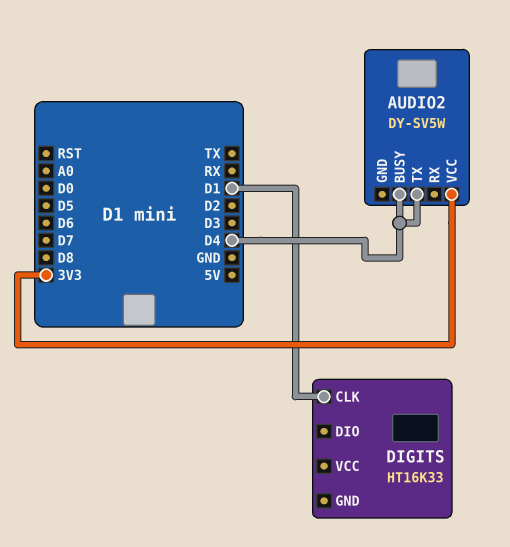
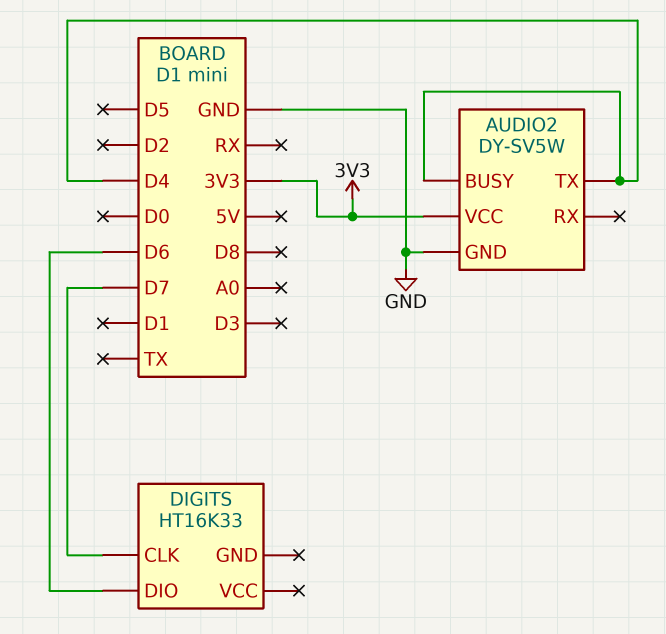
AUDIO2 pin GND: none -> GND
DIGITS pin CLK: D1 -> D7
DIGITS pin DIO: none -> D6

